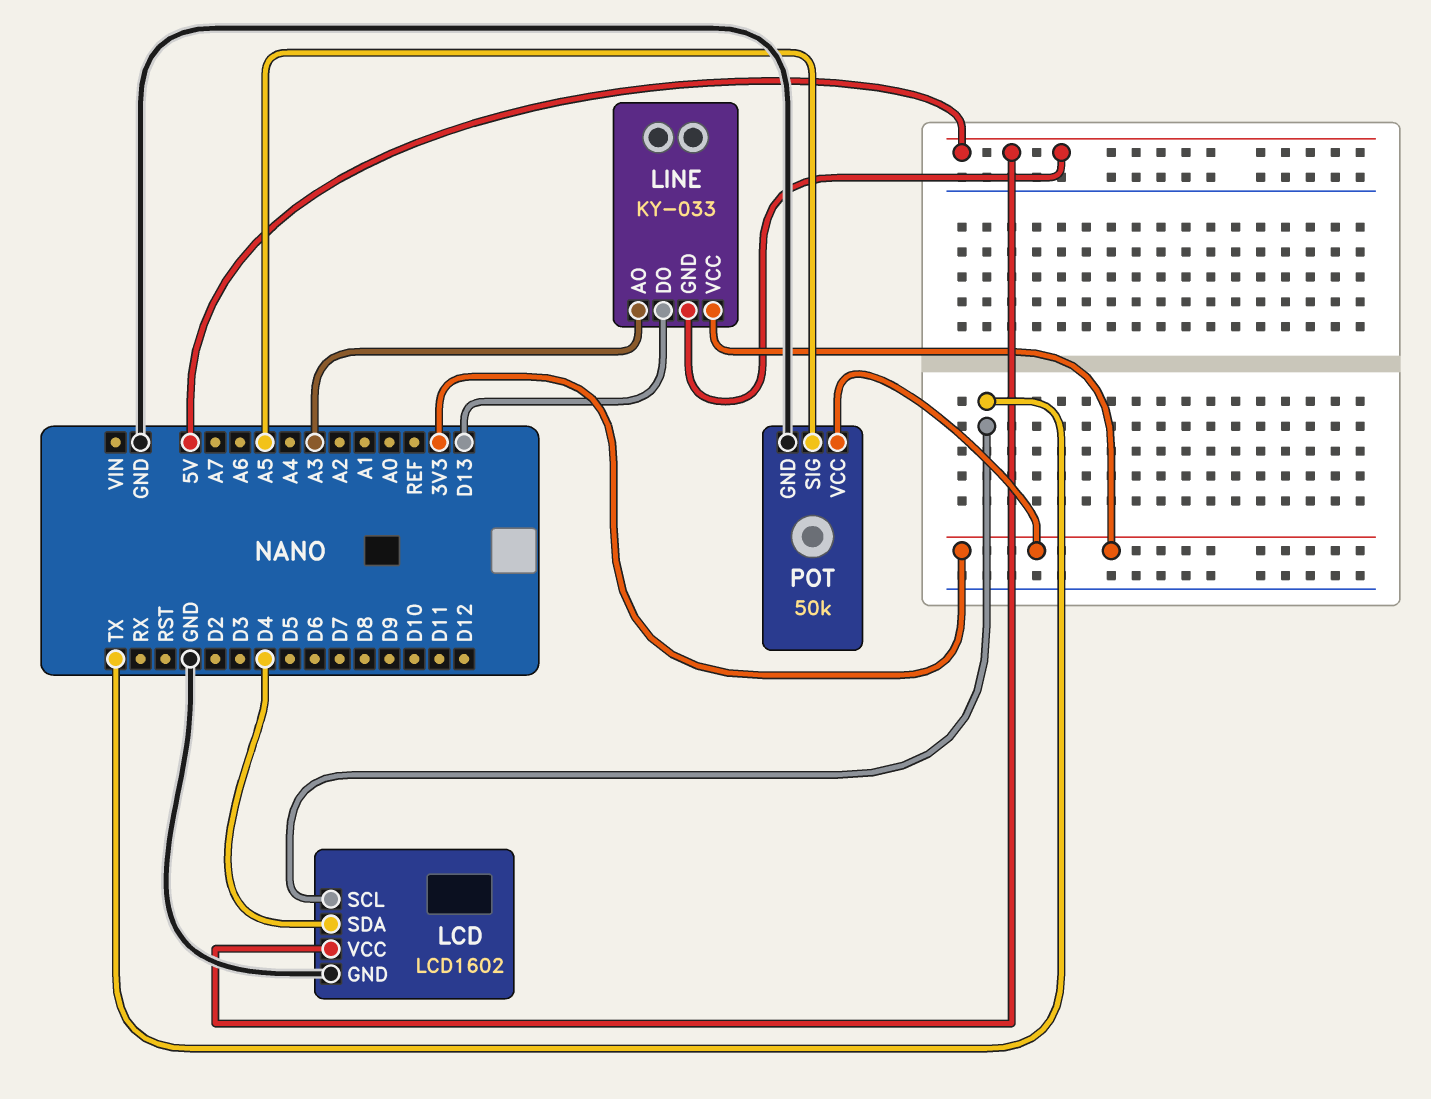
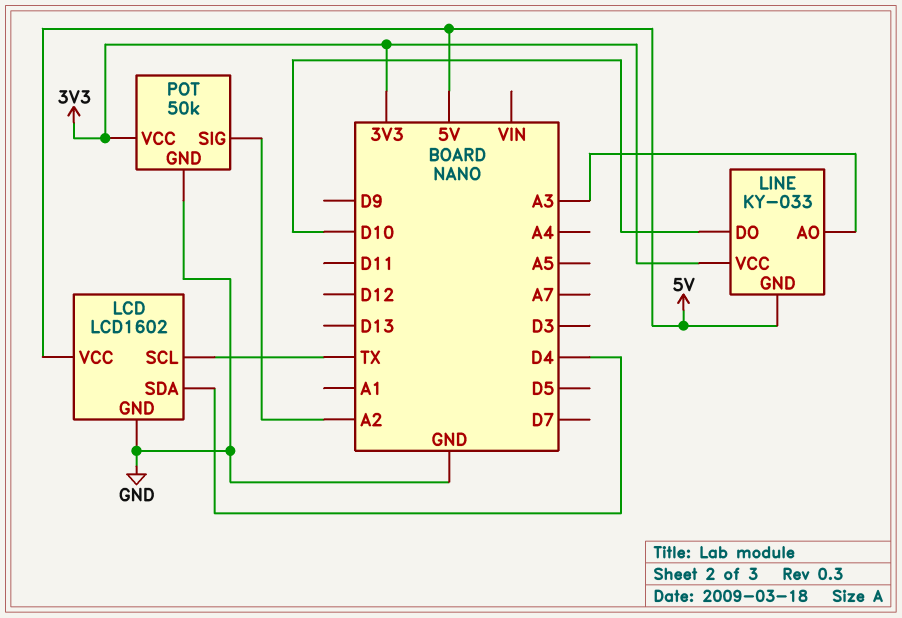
LINE pin DO: D13 -> D10
POT pin SIG: A5 -> A2

